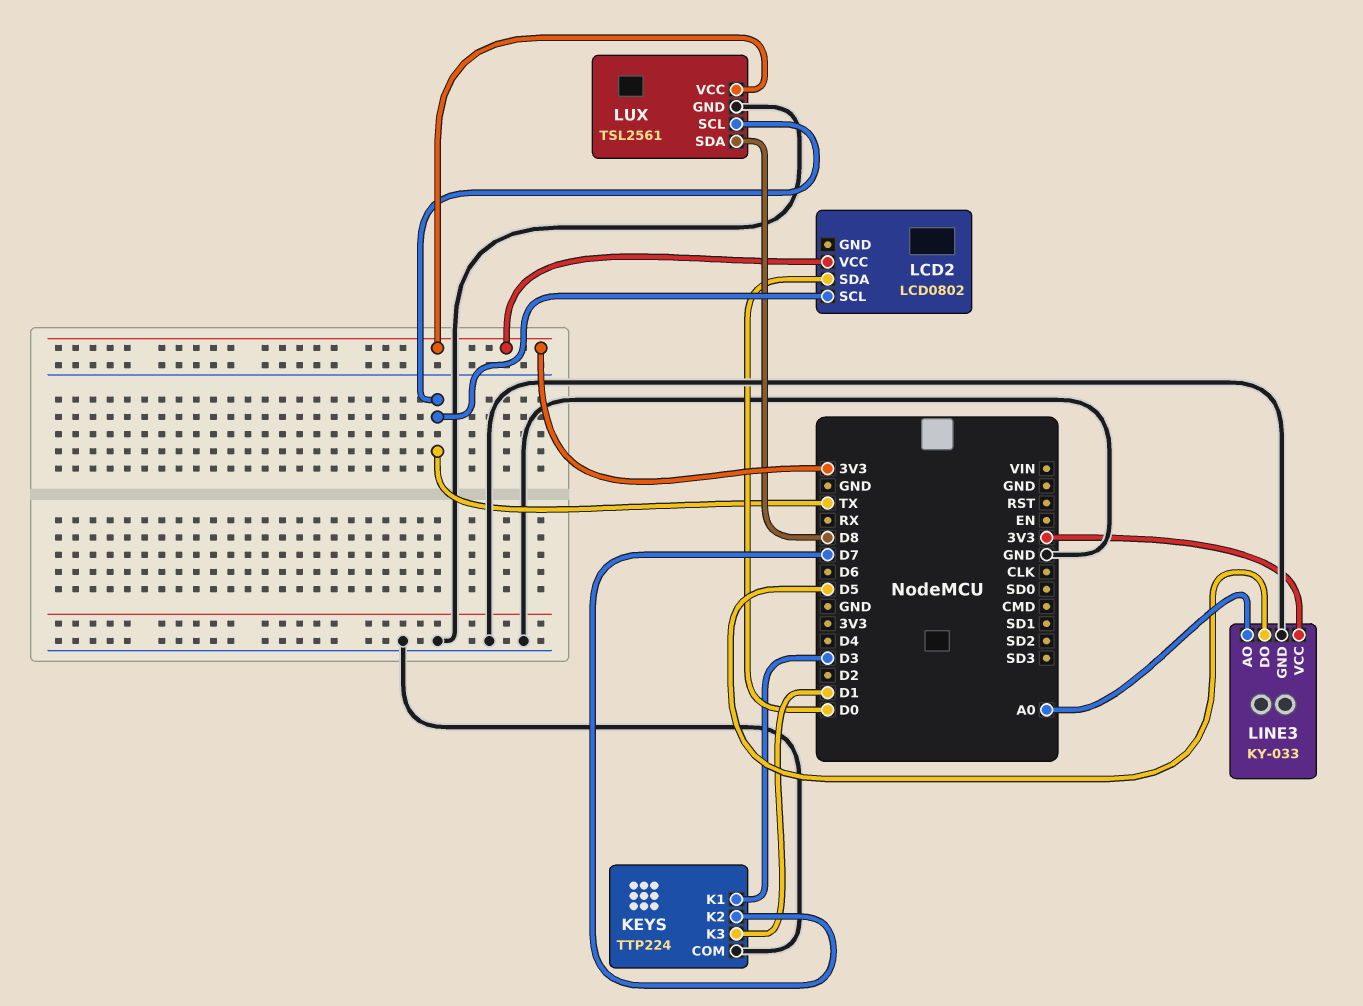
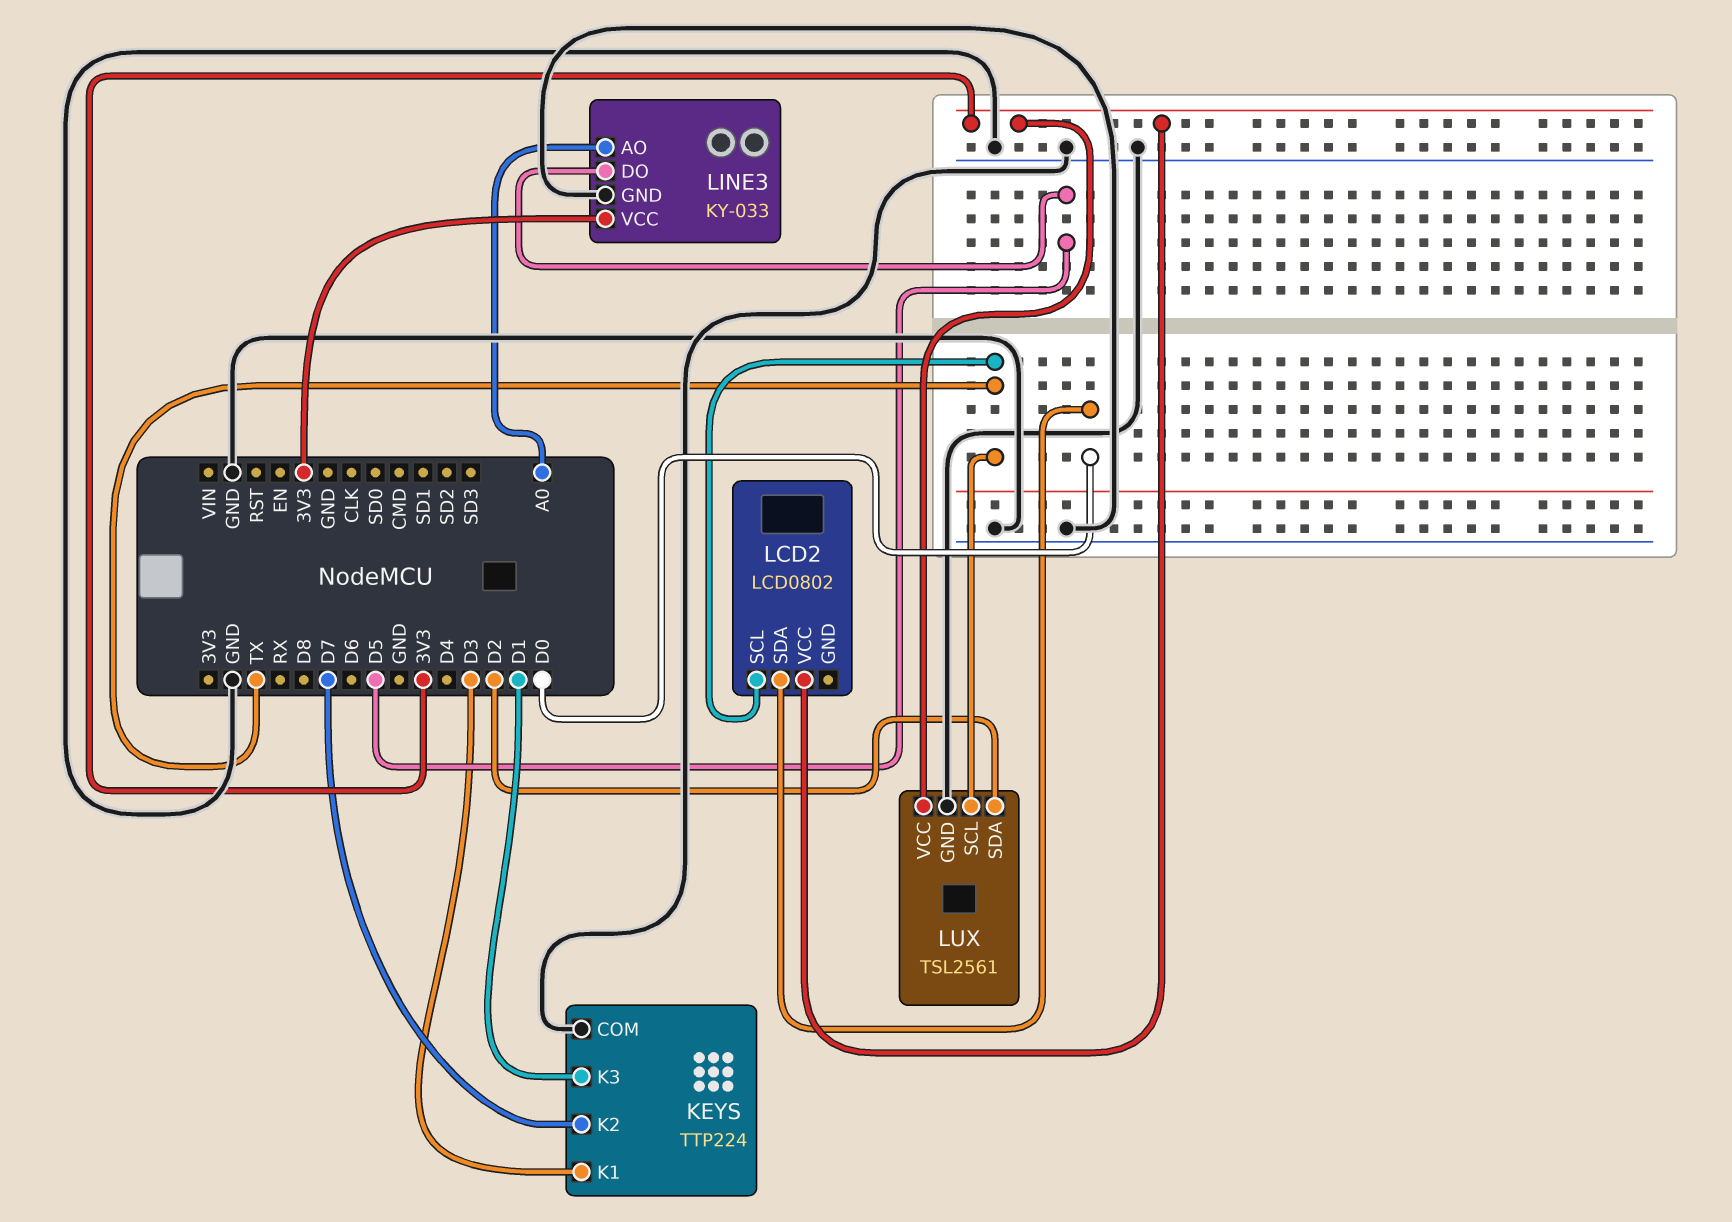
LUX pin SDA: D8 -> D2

